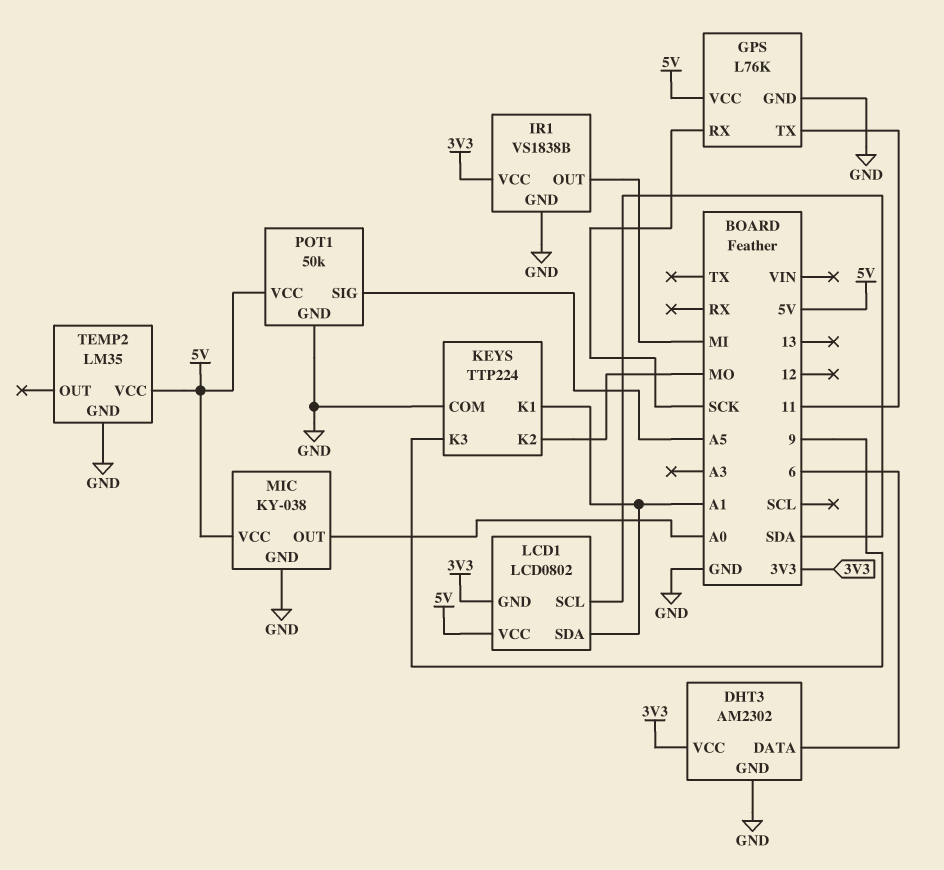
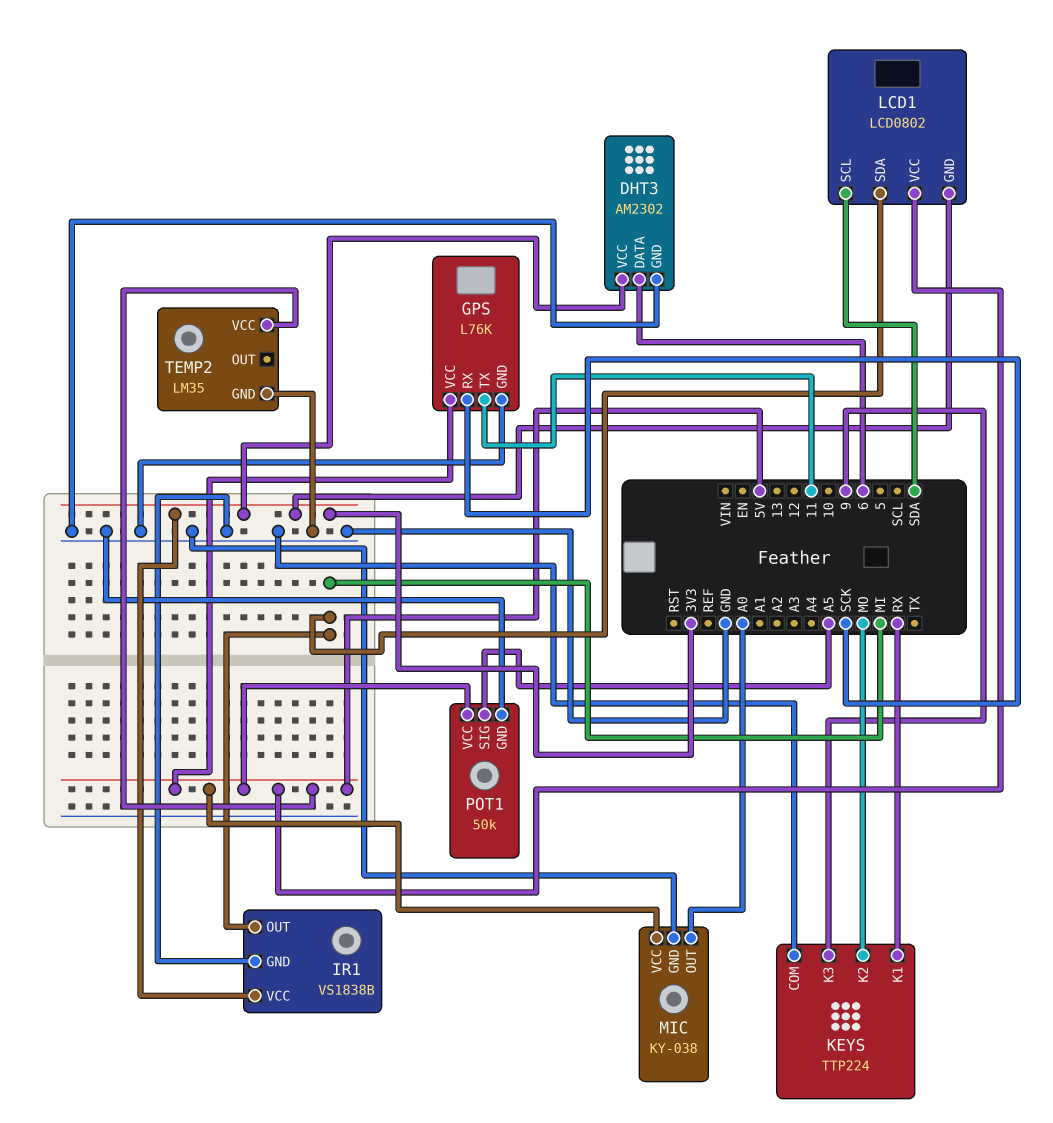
KEYS pin K1: A1 -> RX
LCD1 pin SDA: A1 -> MI

